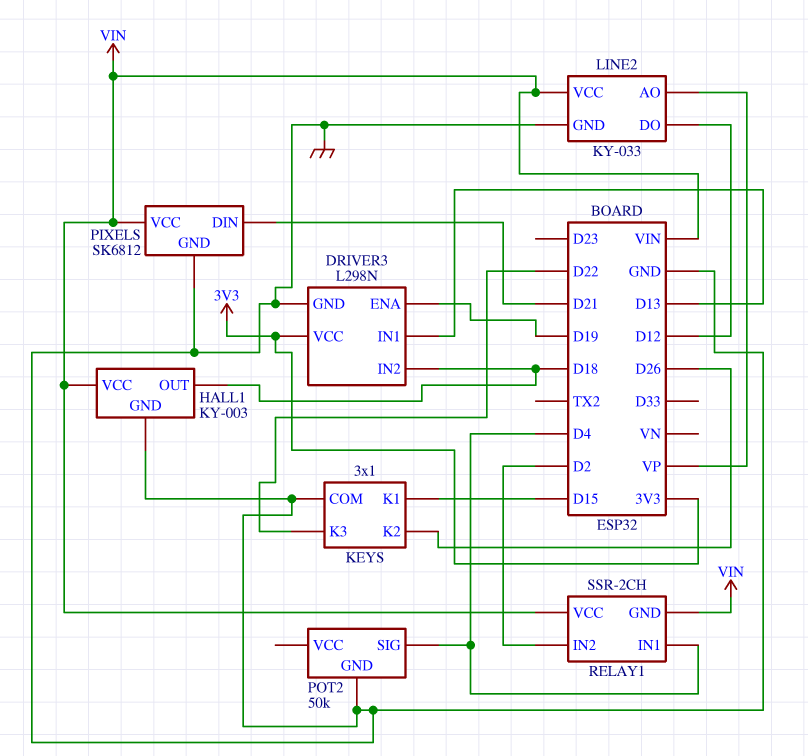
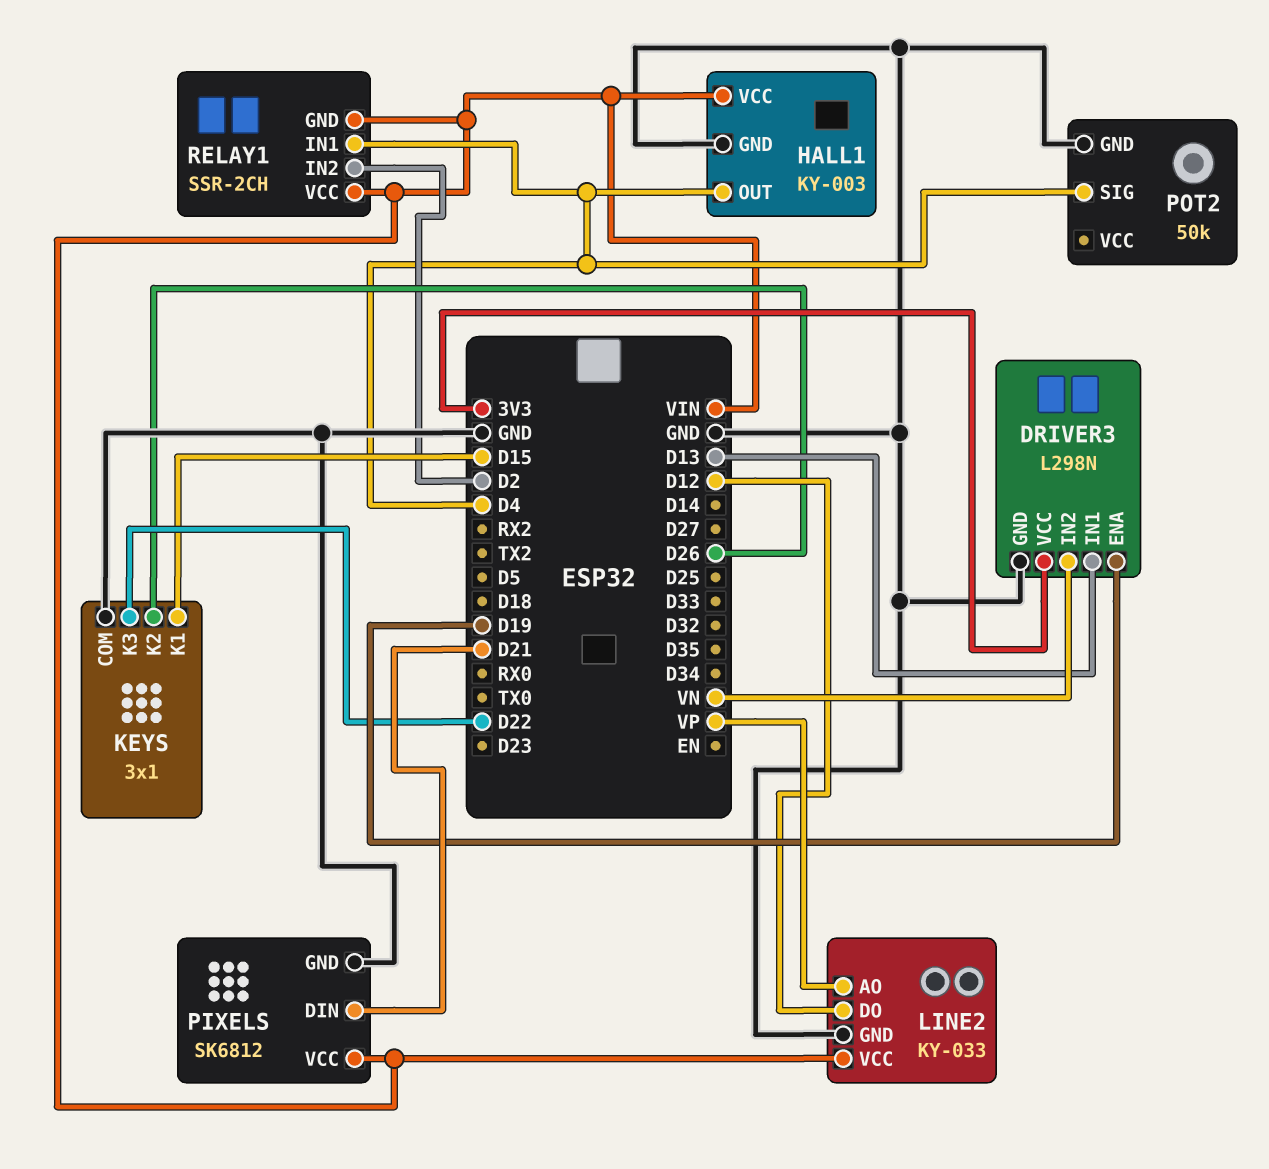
DRIVER3 pin IN2: D18 -> VN
HALL1 pin OUT: D18 -> D4

